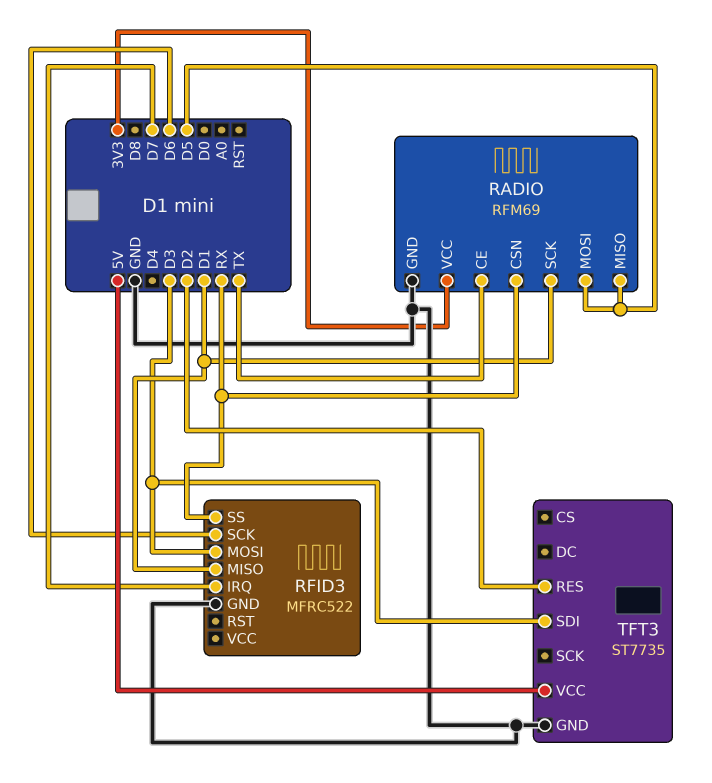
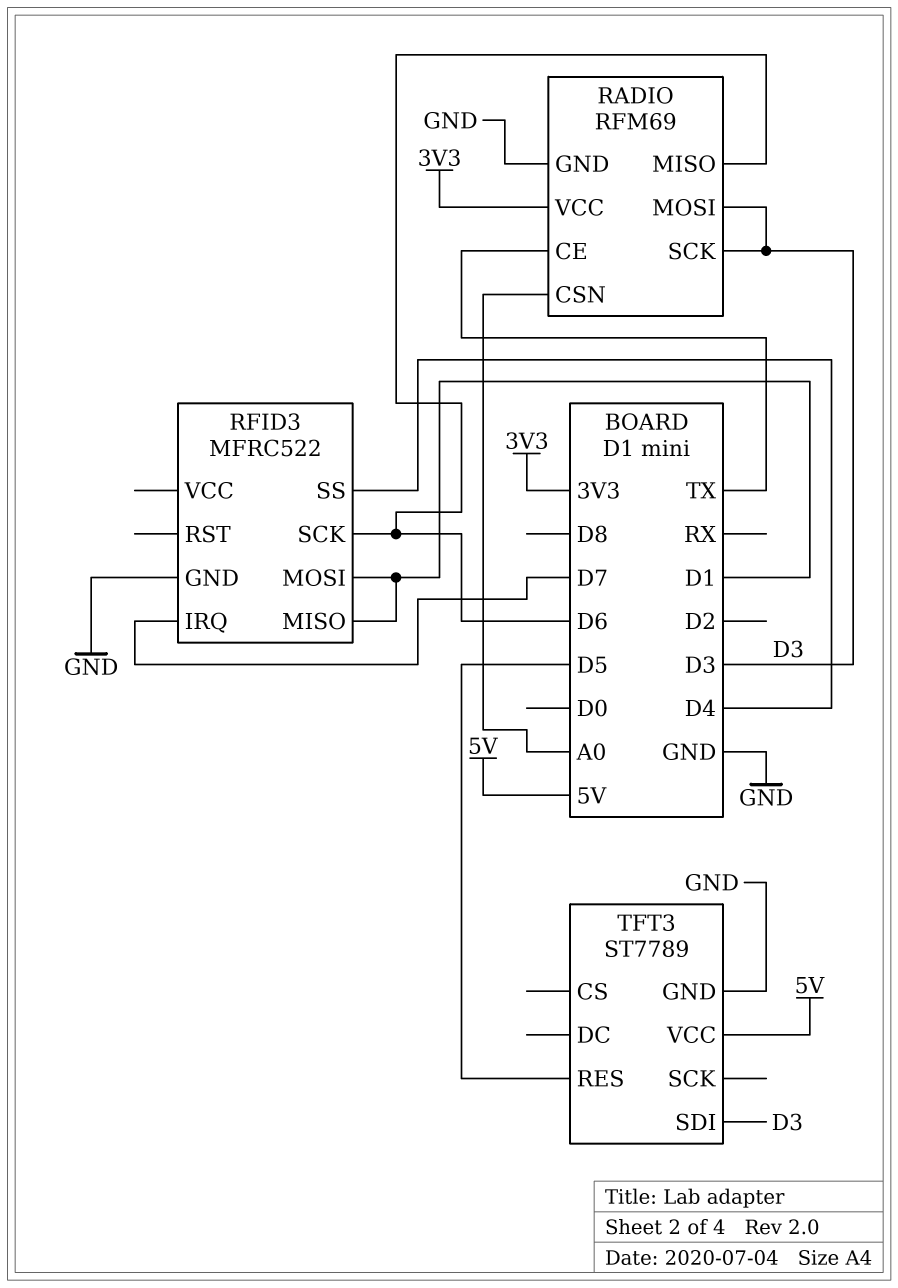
RADIO pin CSN: RX -> A0
RADIO pin MISO: D5 -> D6
RADIO pin MOSI: D5 -> D3
RADIO pin SCK: D1 -> D3
RFID3 pin MOSI: D3 -> D1
RFID3 pin SS: RX -> D4
TFT3: ST7735 -> ST7789
TFT3 pin RES: D2 -> D5

